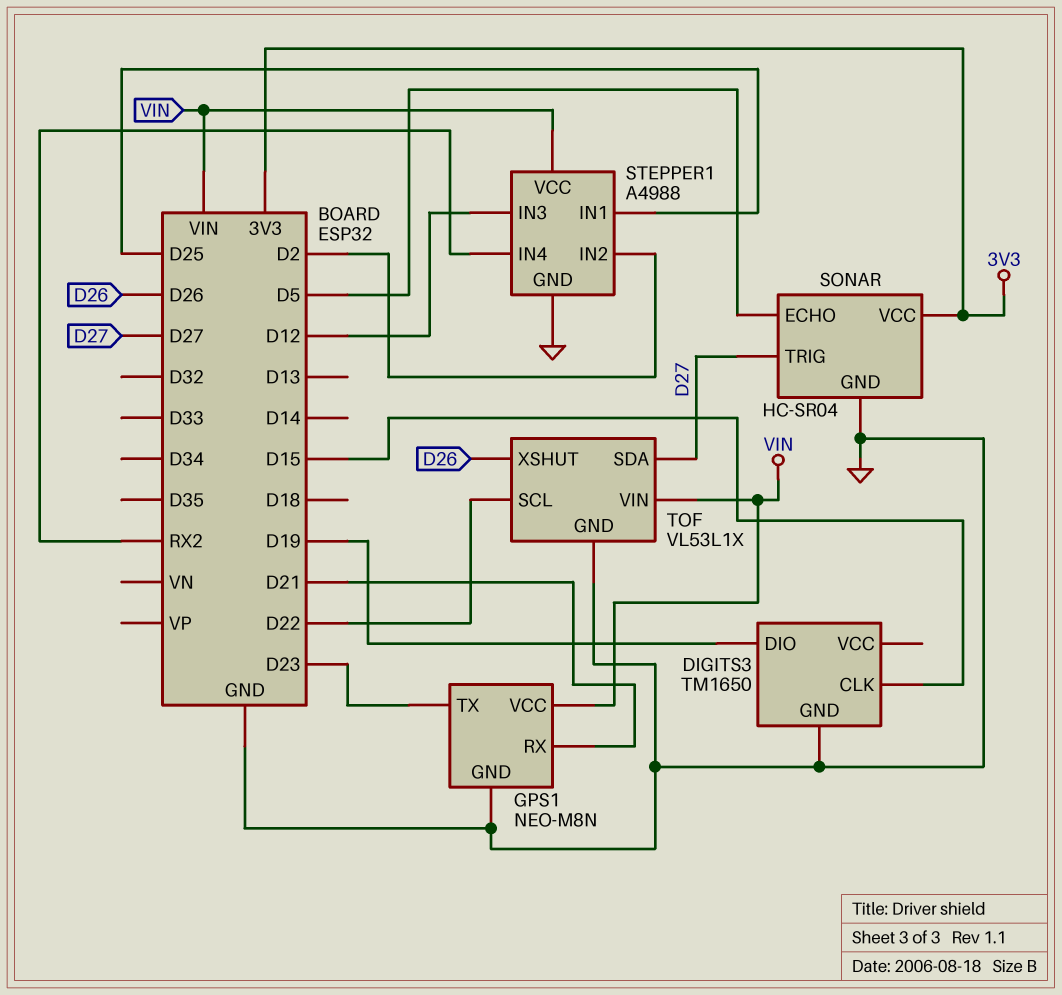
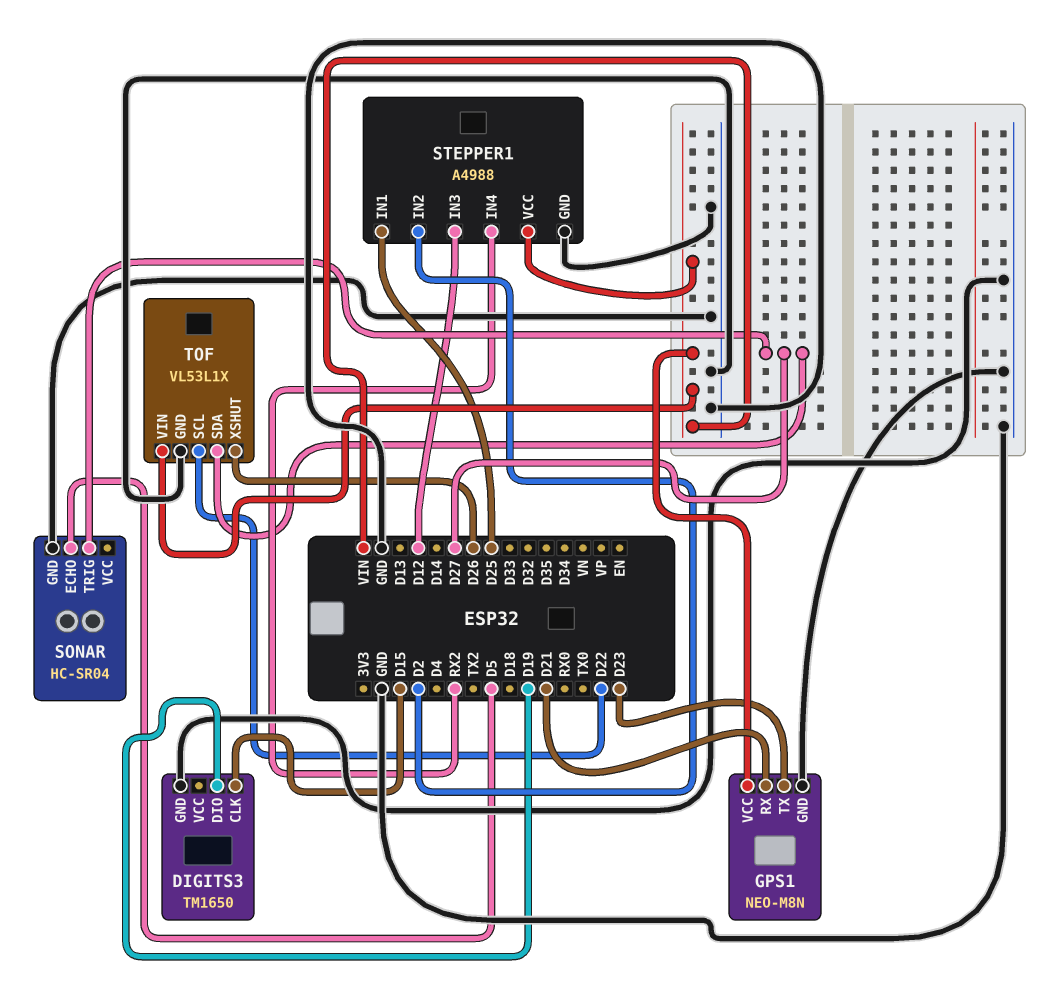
SONAR pin VCC: 3V3 -> none

